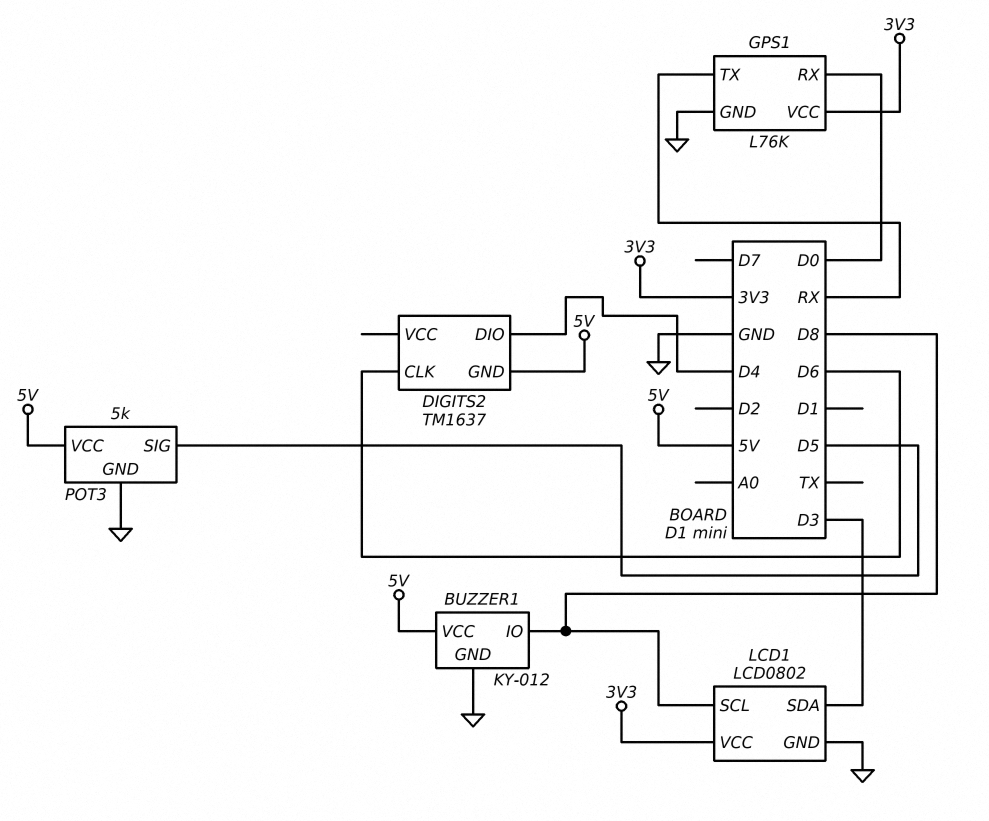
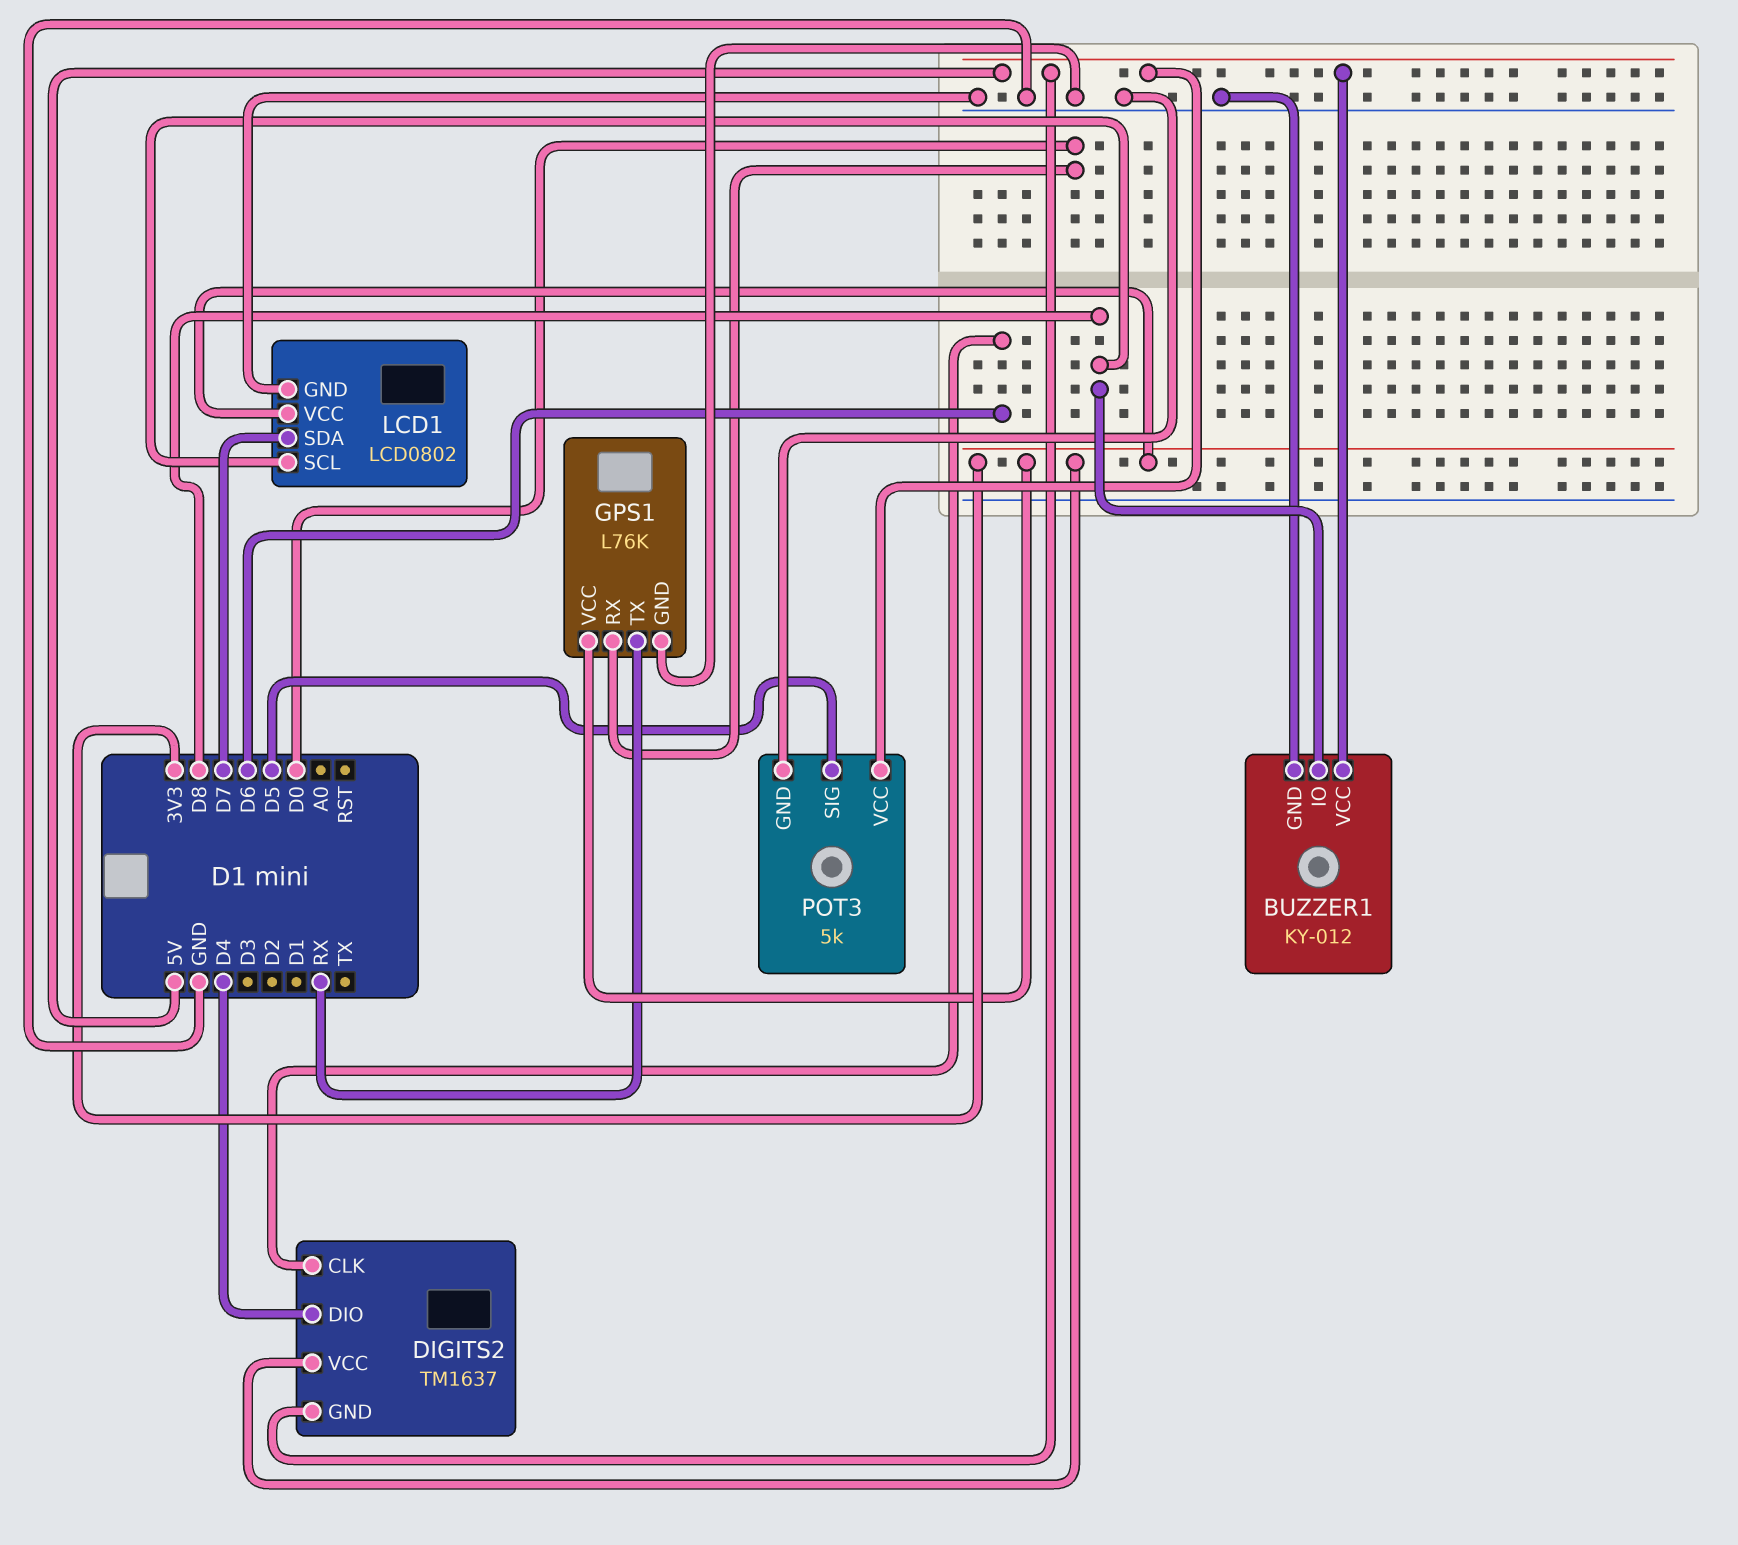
DIGITS2 pin VCC: none -> 3V3
LCD1 pin SDA: D3 -> D7

